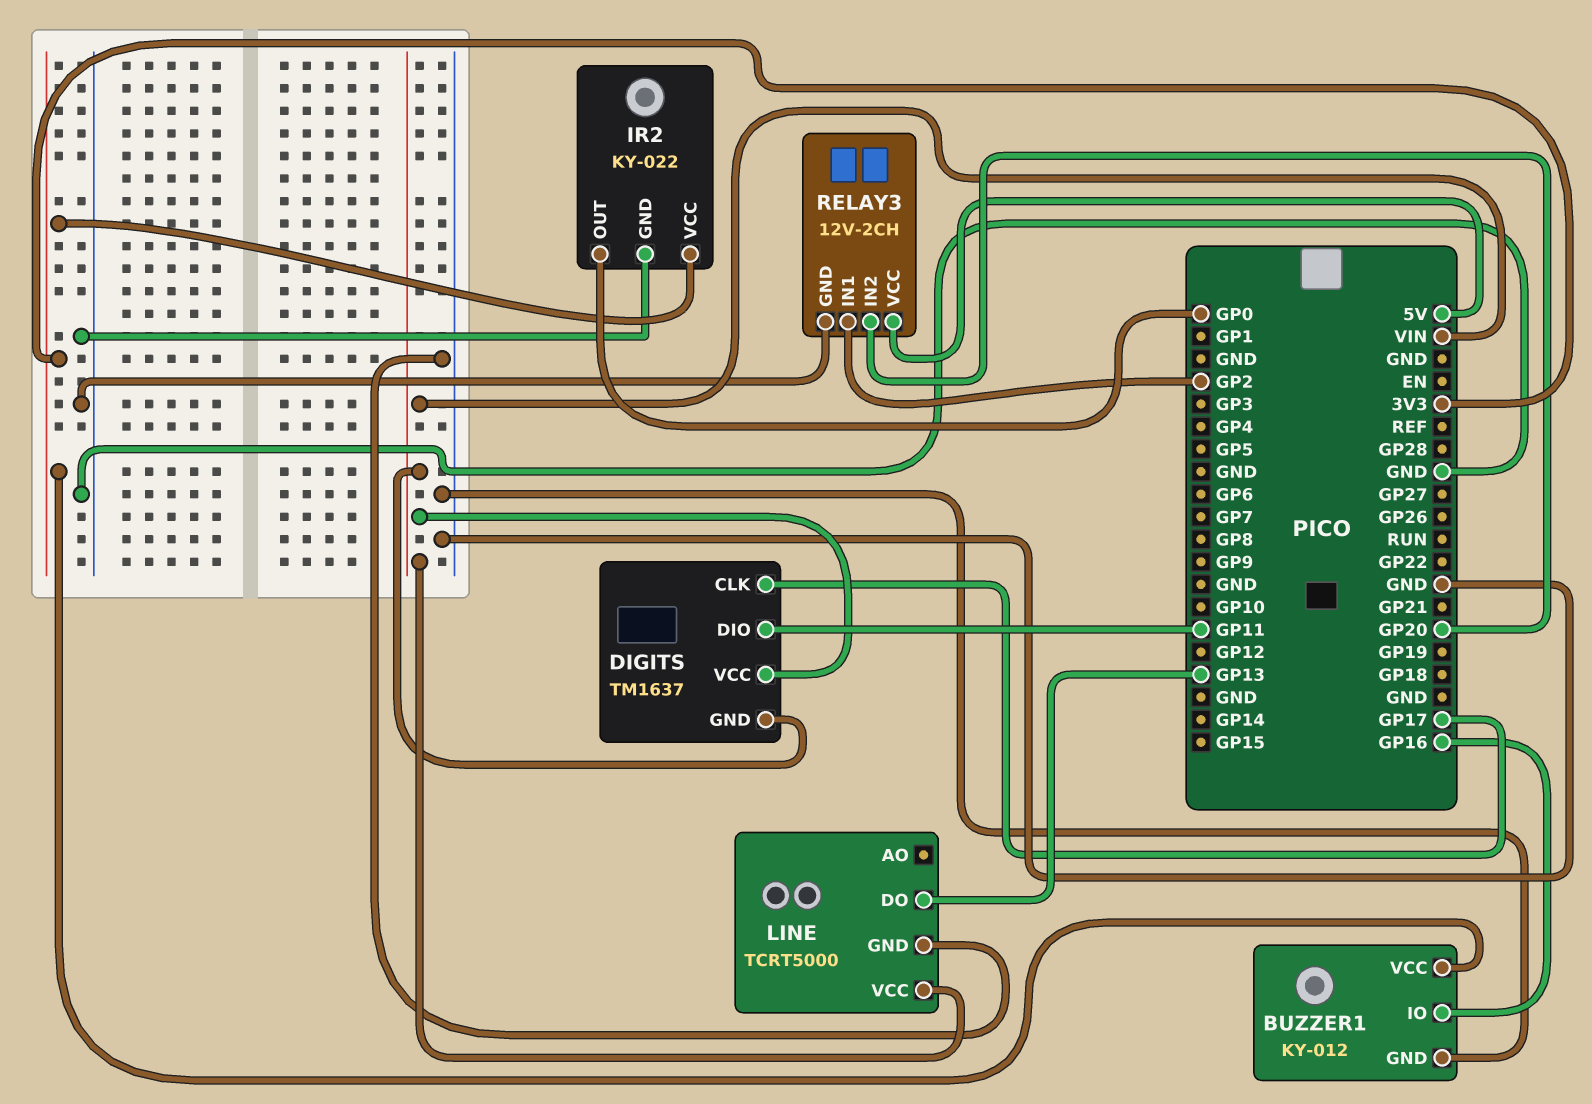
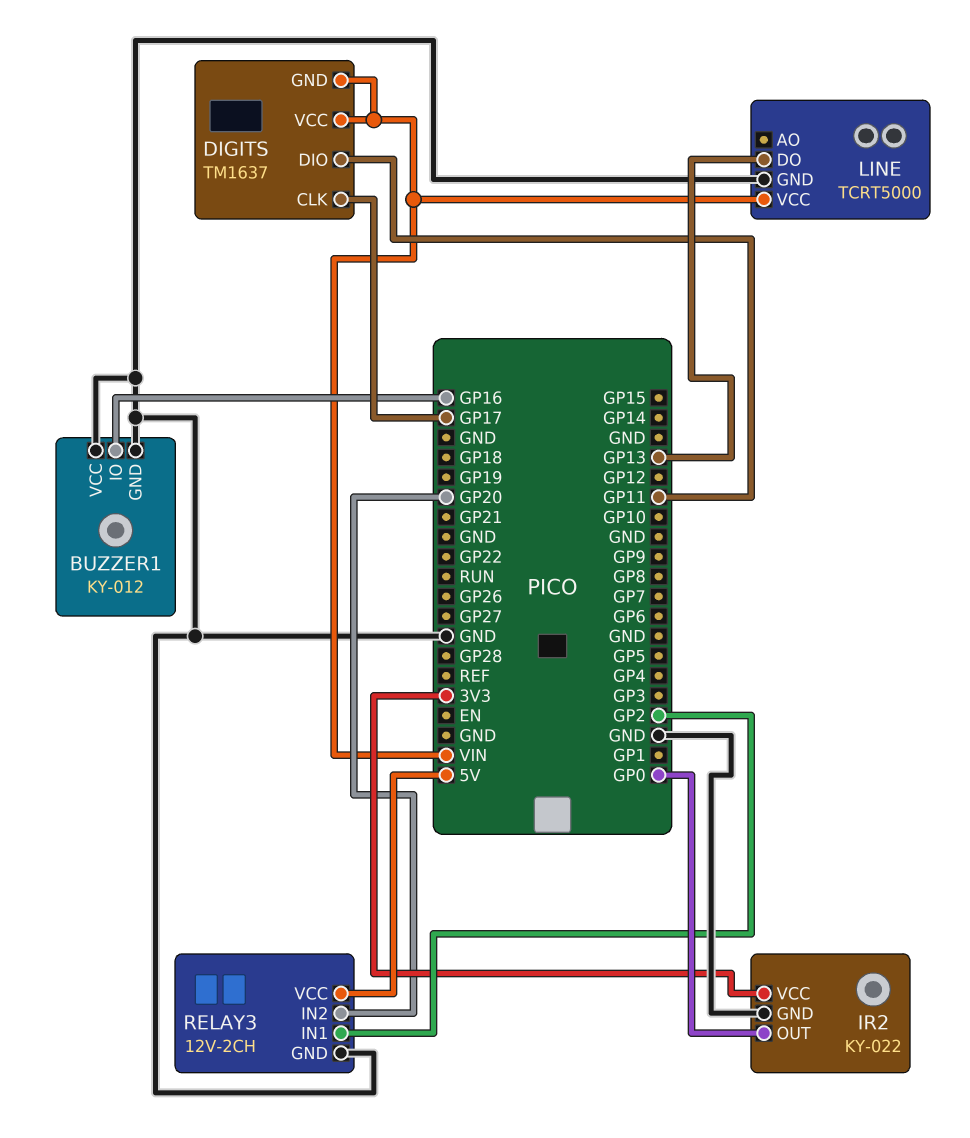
BUZZER1 pin VCC: 3V3 -> GND

